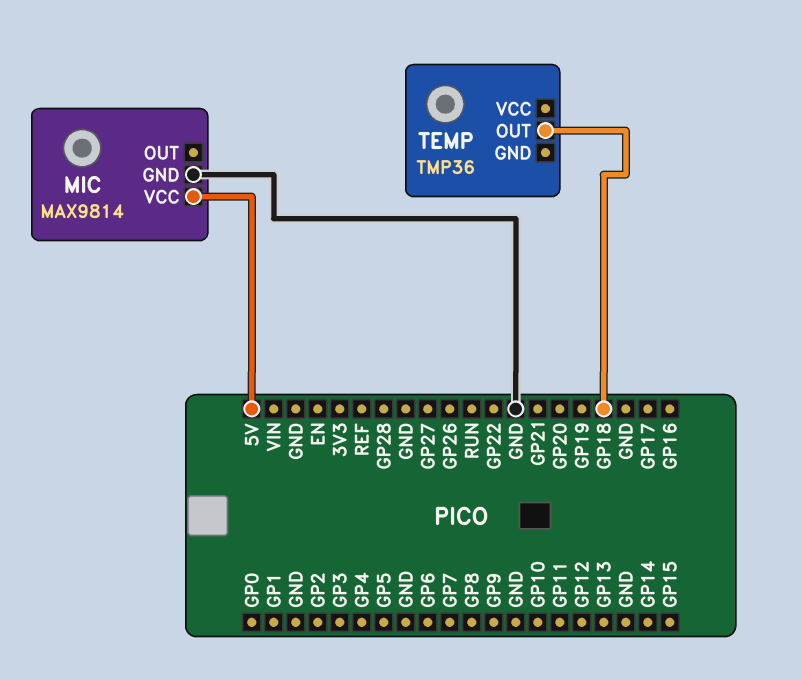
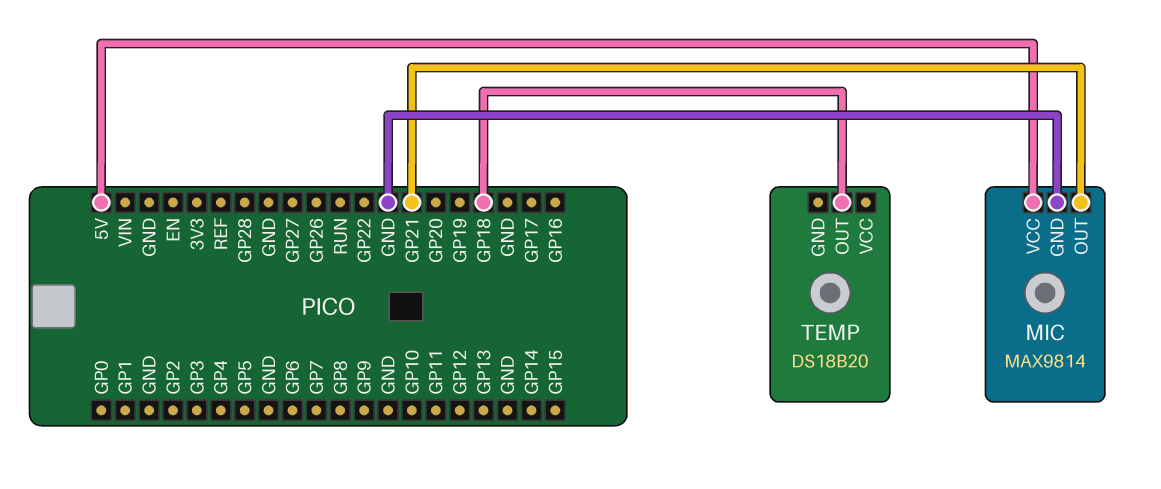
MIC pin OUT: none -> GP21
TEMP: TMP36 -> DS18B20

